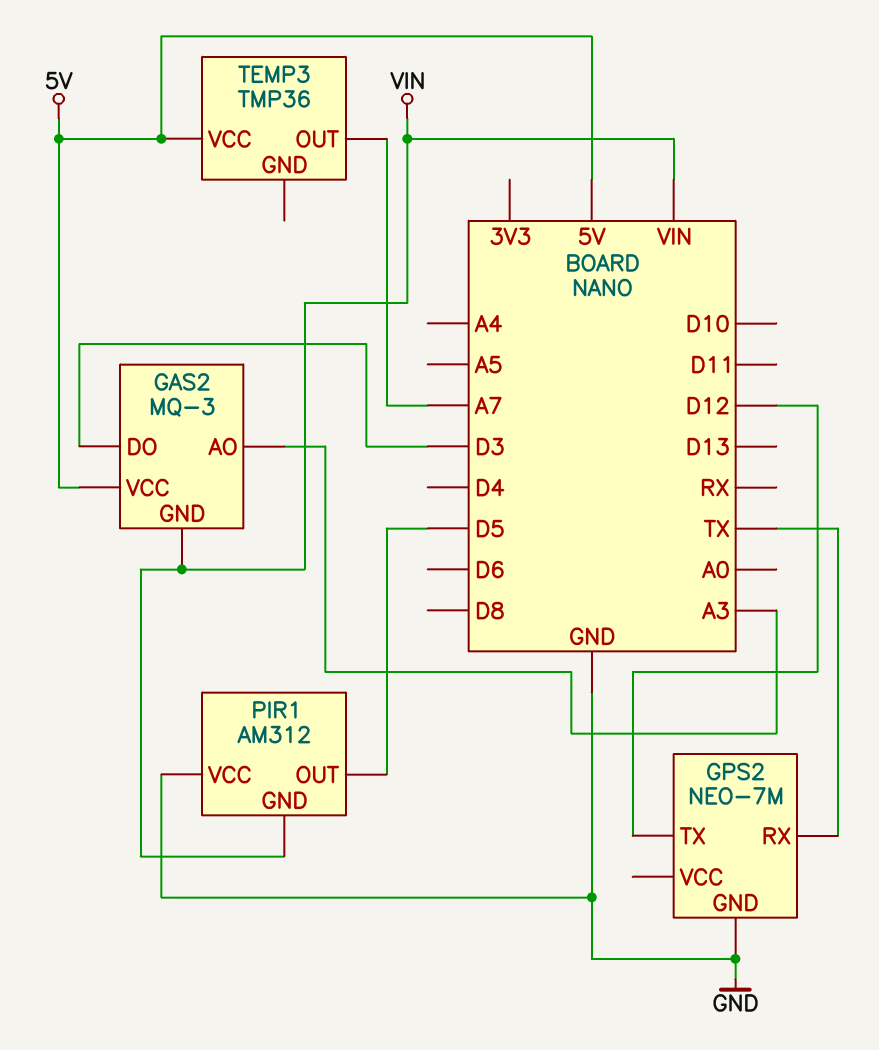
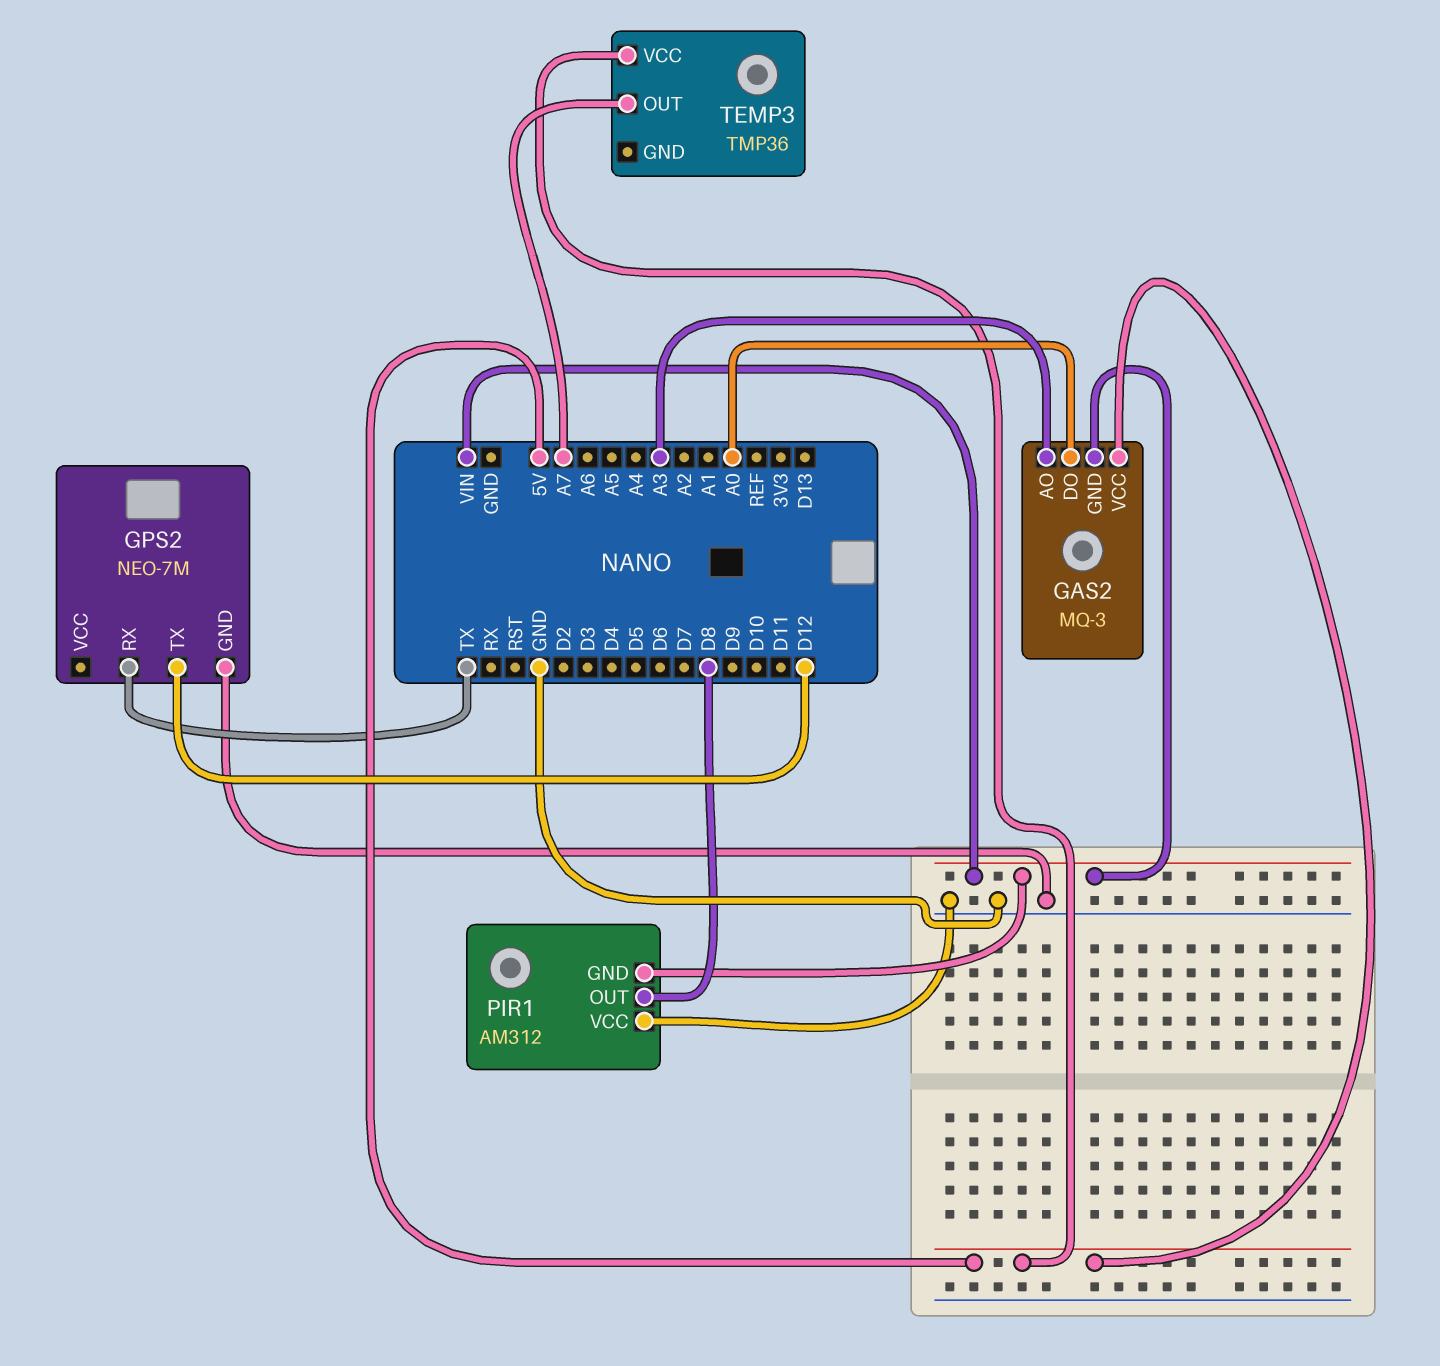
GAS2 pin DO: D3 -> A0
PIR1 pin OUT: D5 -> D8

